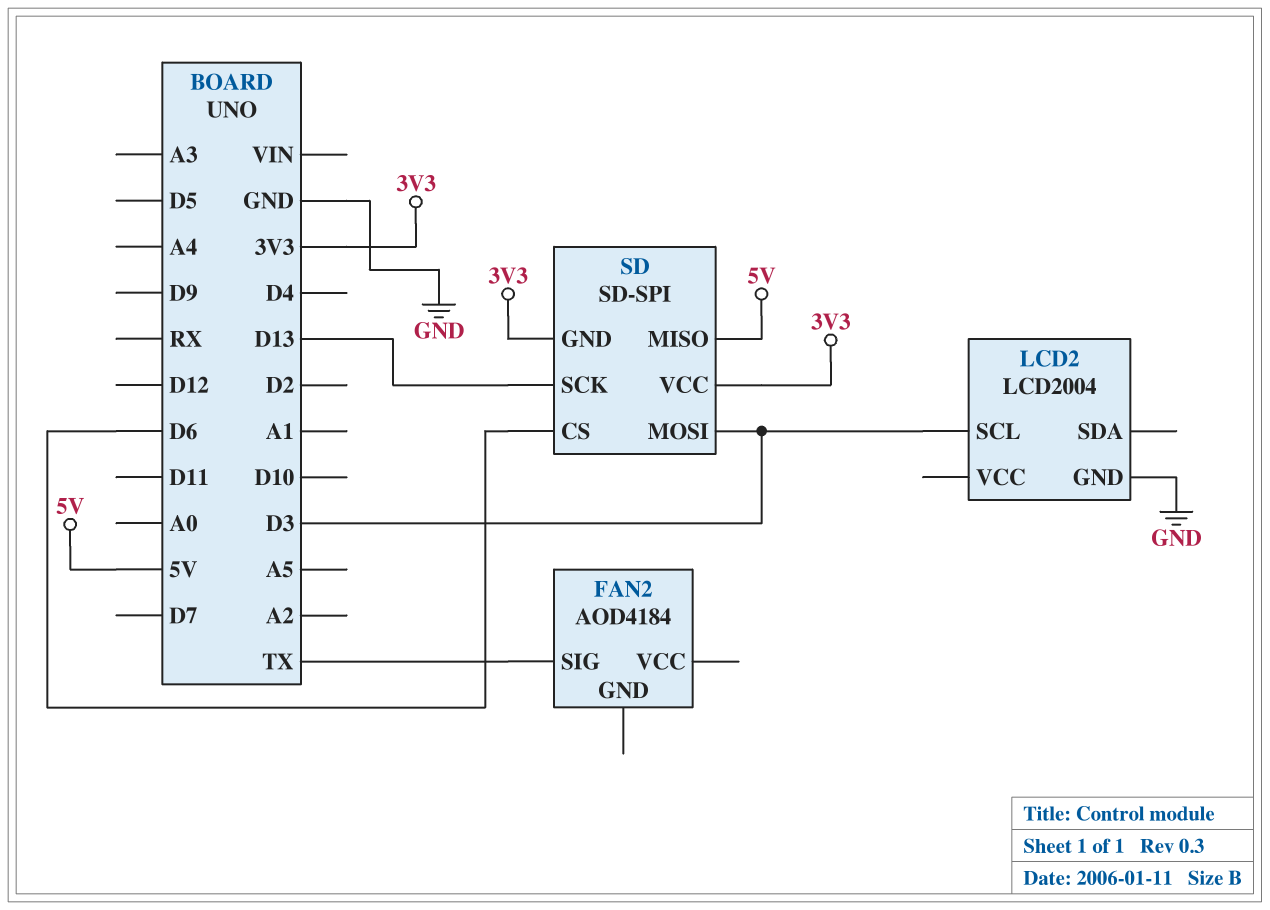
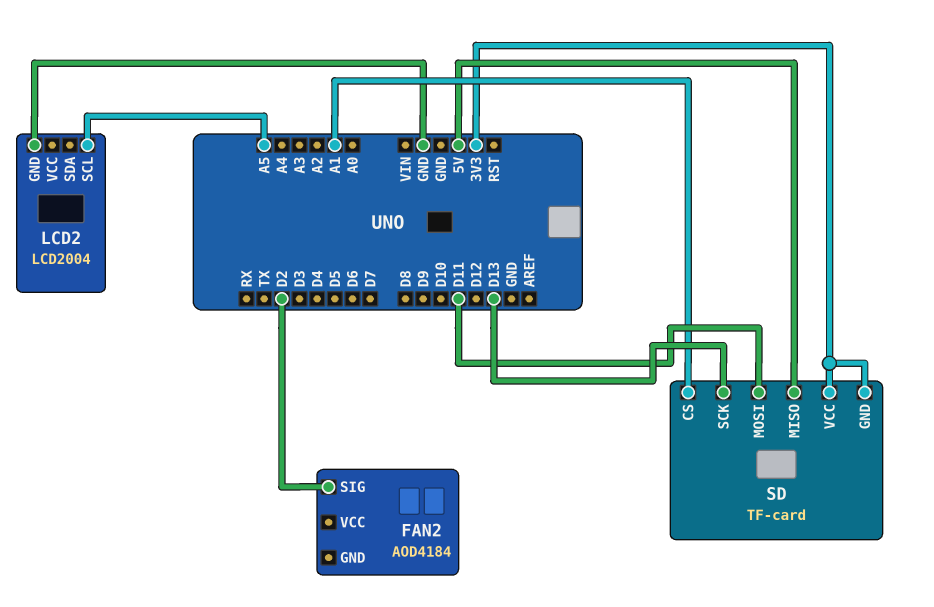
FAN2 pin SIG: TX -> D2
LCD2 pin SCL: D3 -> A5
SD: SD-SPI -> TF-card
SD pin CS: D6 -> A1
SD pin MOSI: D3 -> D11

